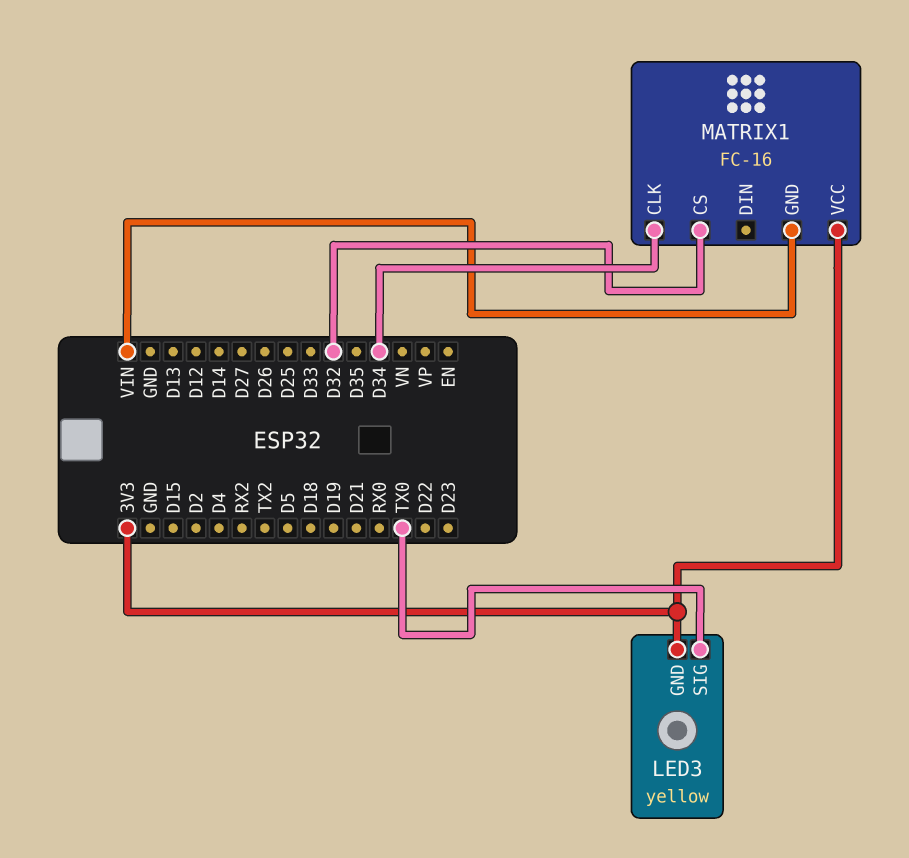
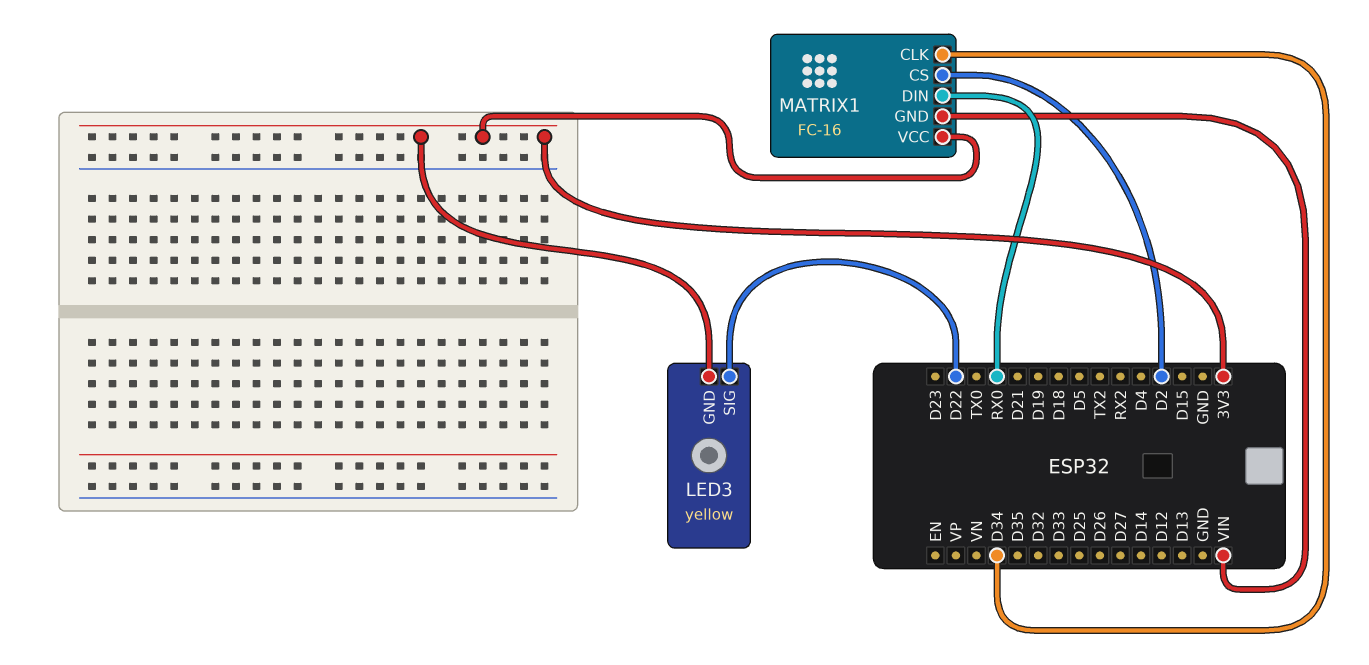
LED3 pin SIG: TX0 -> D22
MATRIX1 pin CS: D32 -> D2
MATRIX1 pin DIN: none -> RX0

